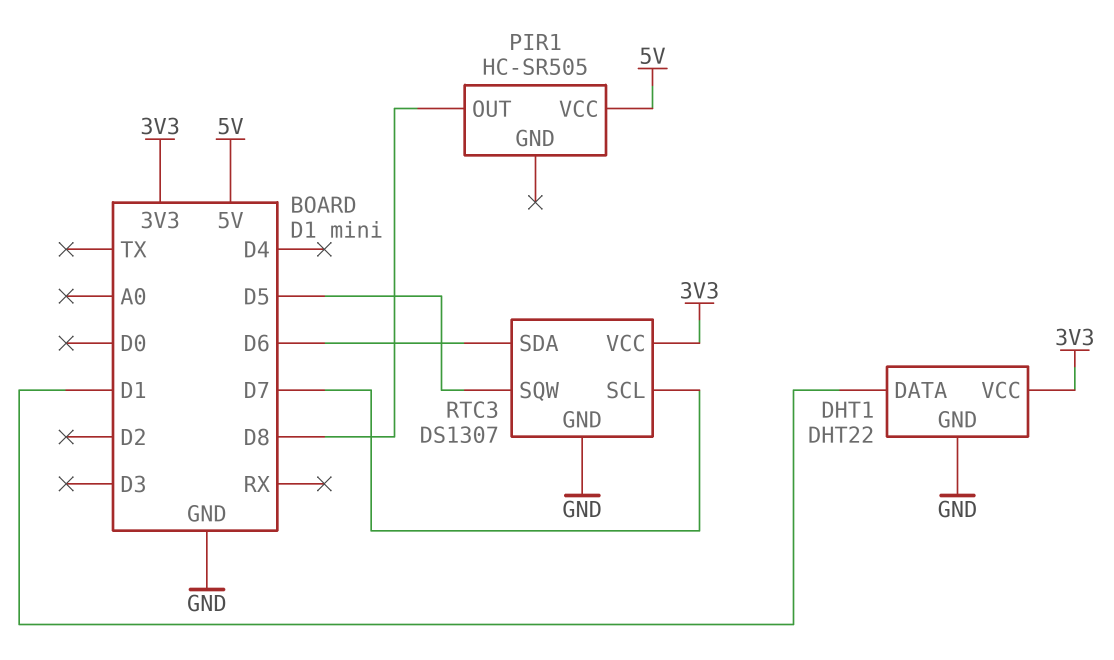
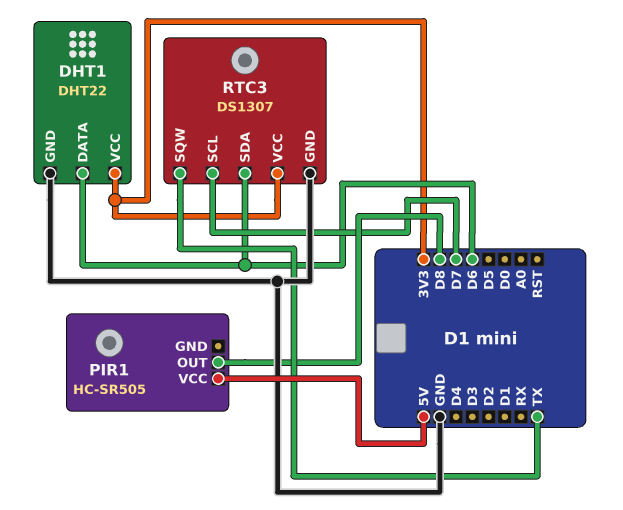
DHT1 pin DATA: D1 -> D6
RTC3 pin SQW: D5 -> TX

